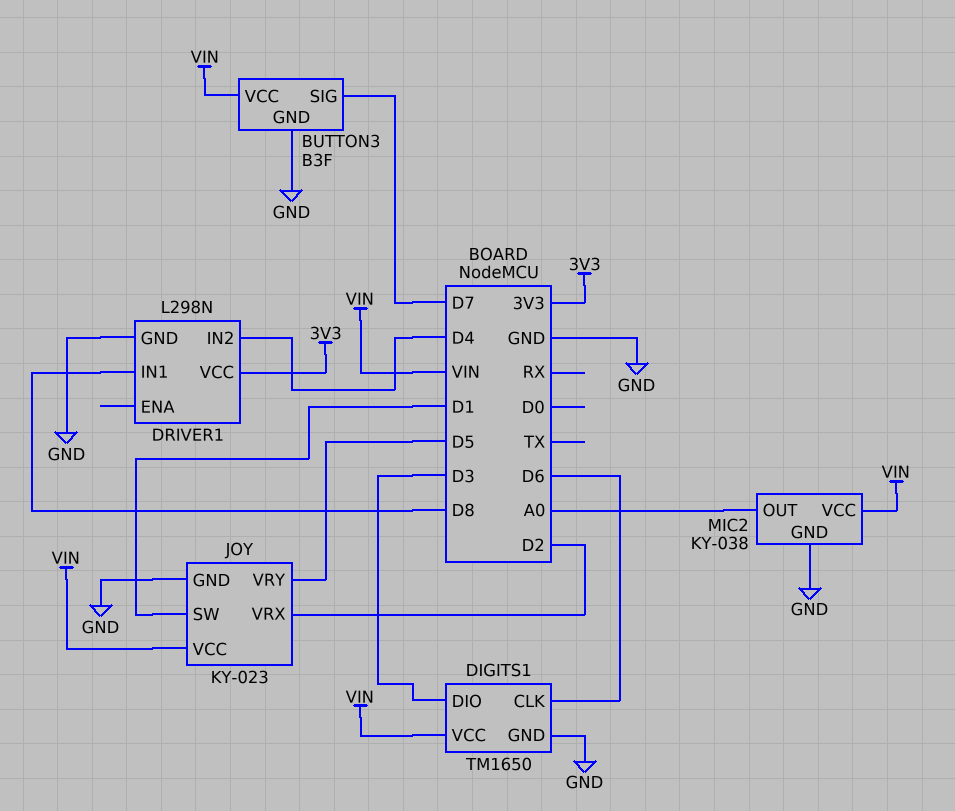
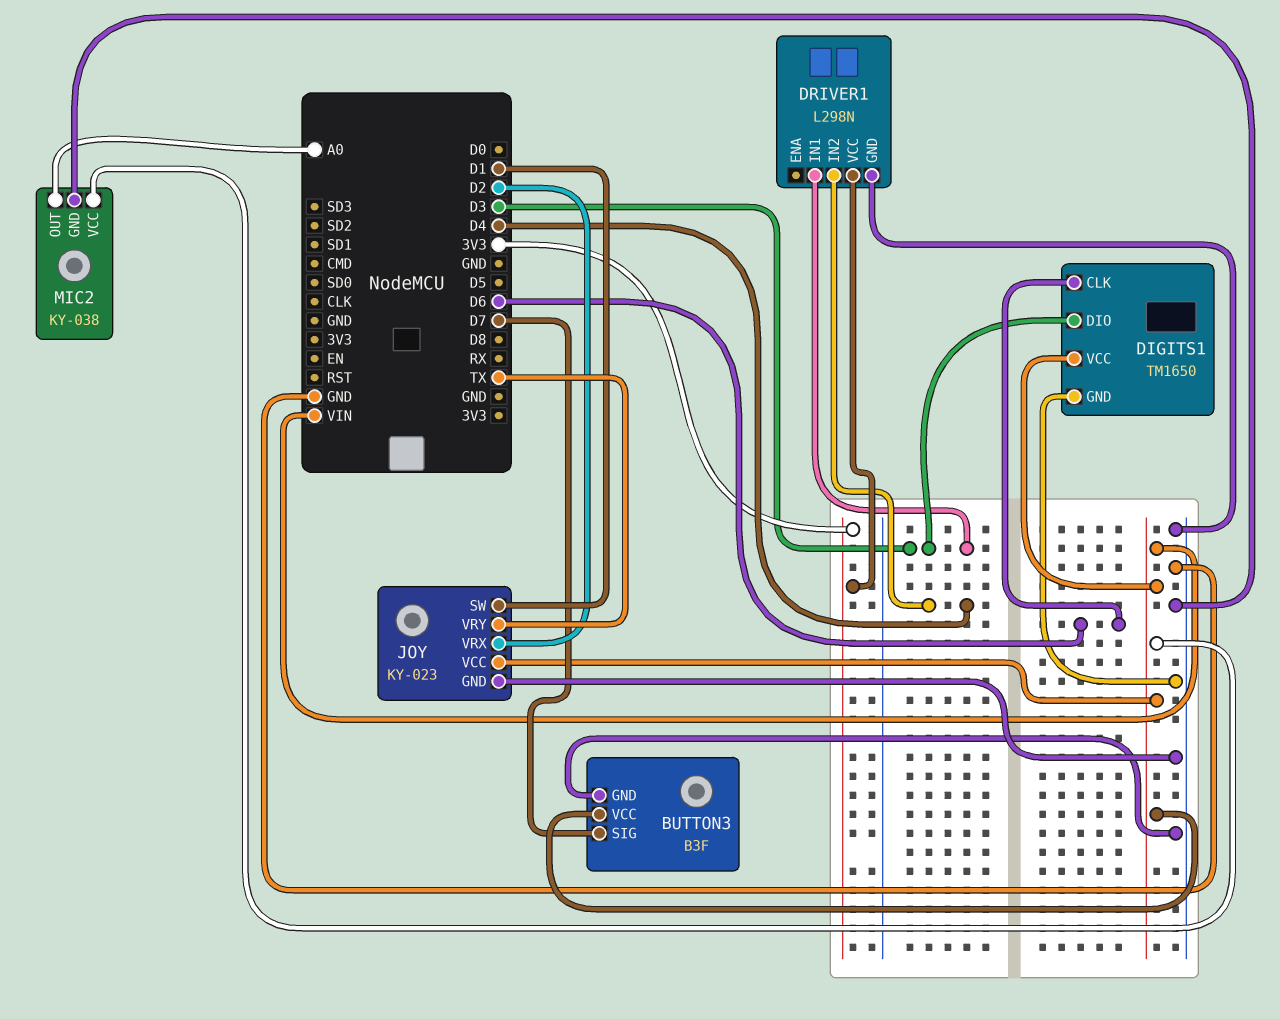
DRIVER1 pin IN1: D8 -> D3
JOY pin VRY: D5 -> TX

